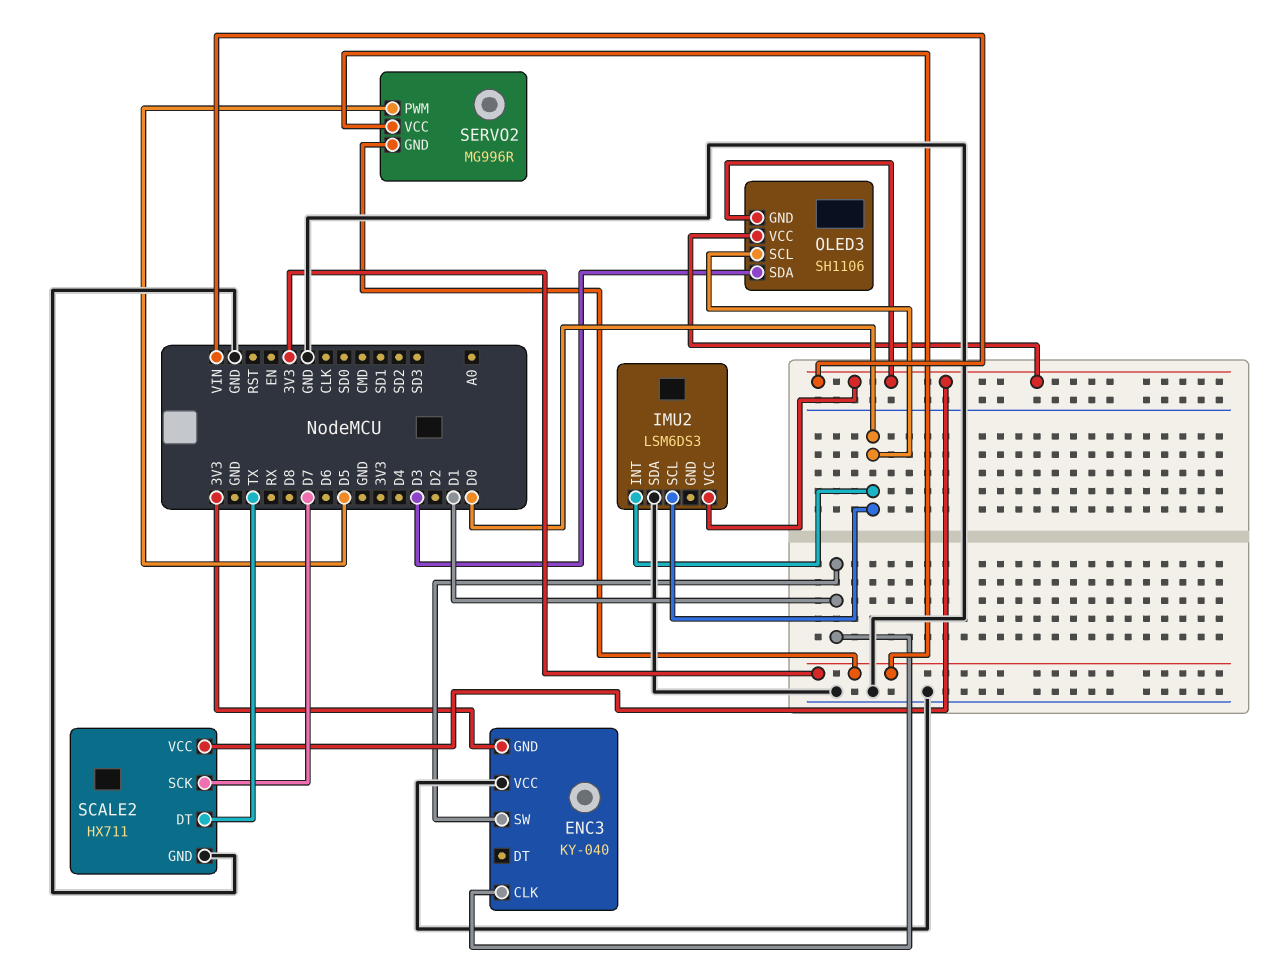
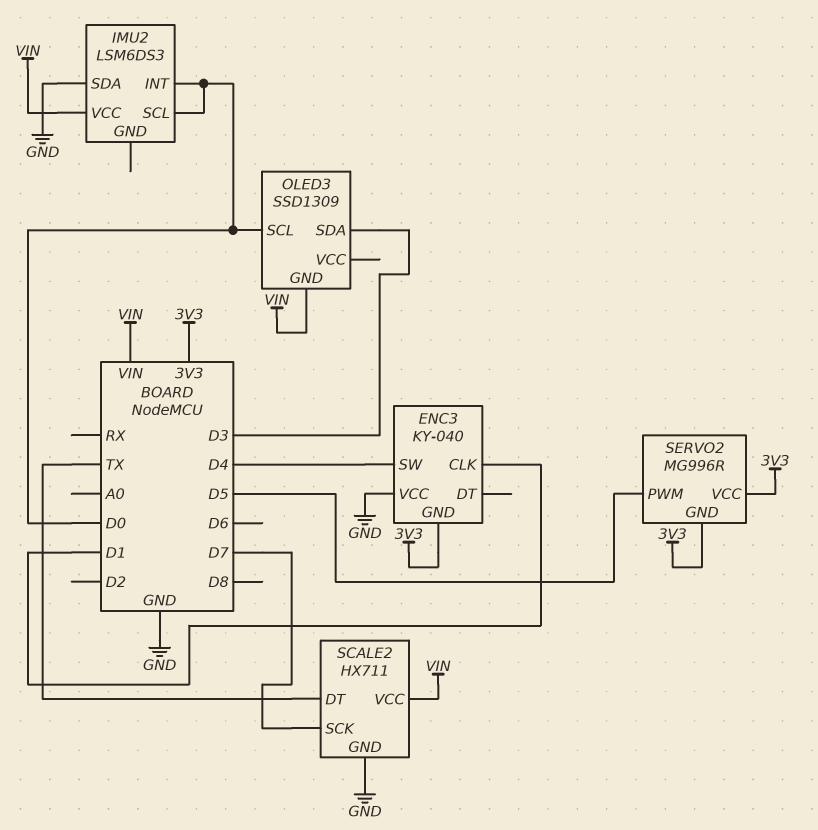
ENC3 pin SW: D1 -> D4
OLED3: SH1106 -> SSD1309
OLED3 pin VCC: VIN -> none

